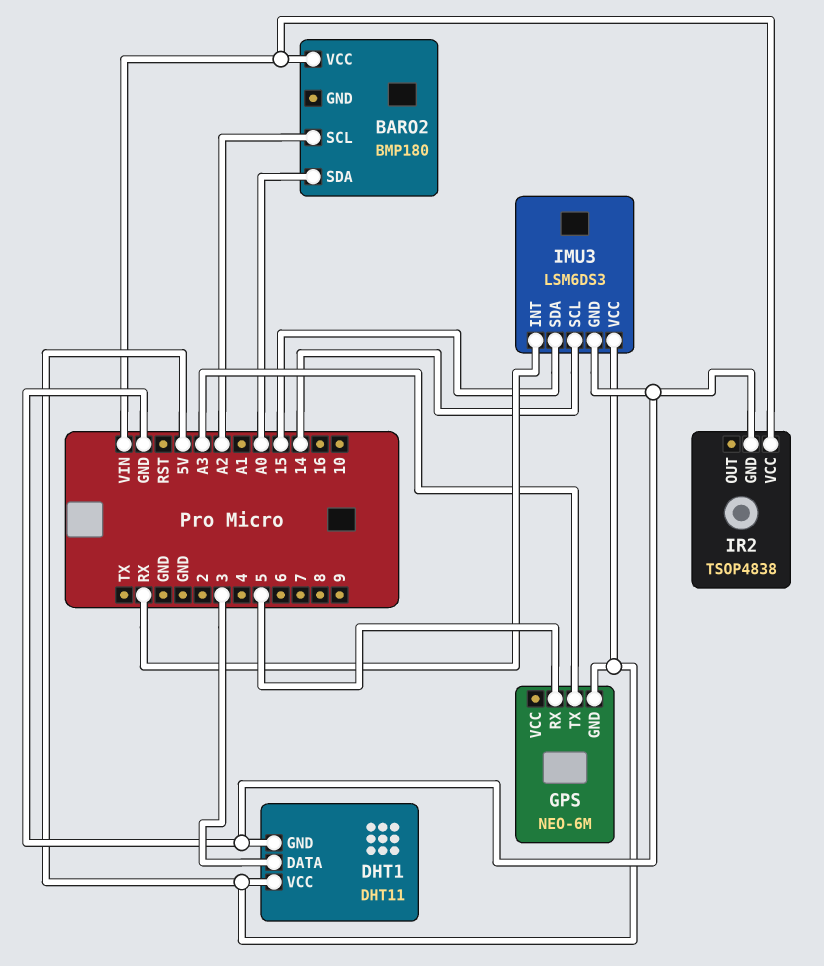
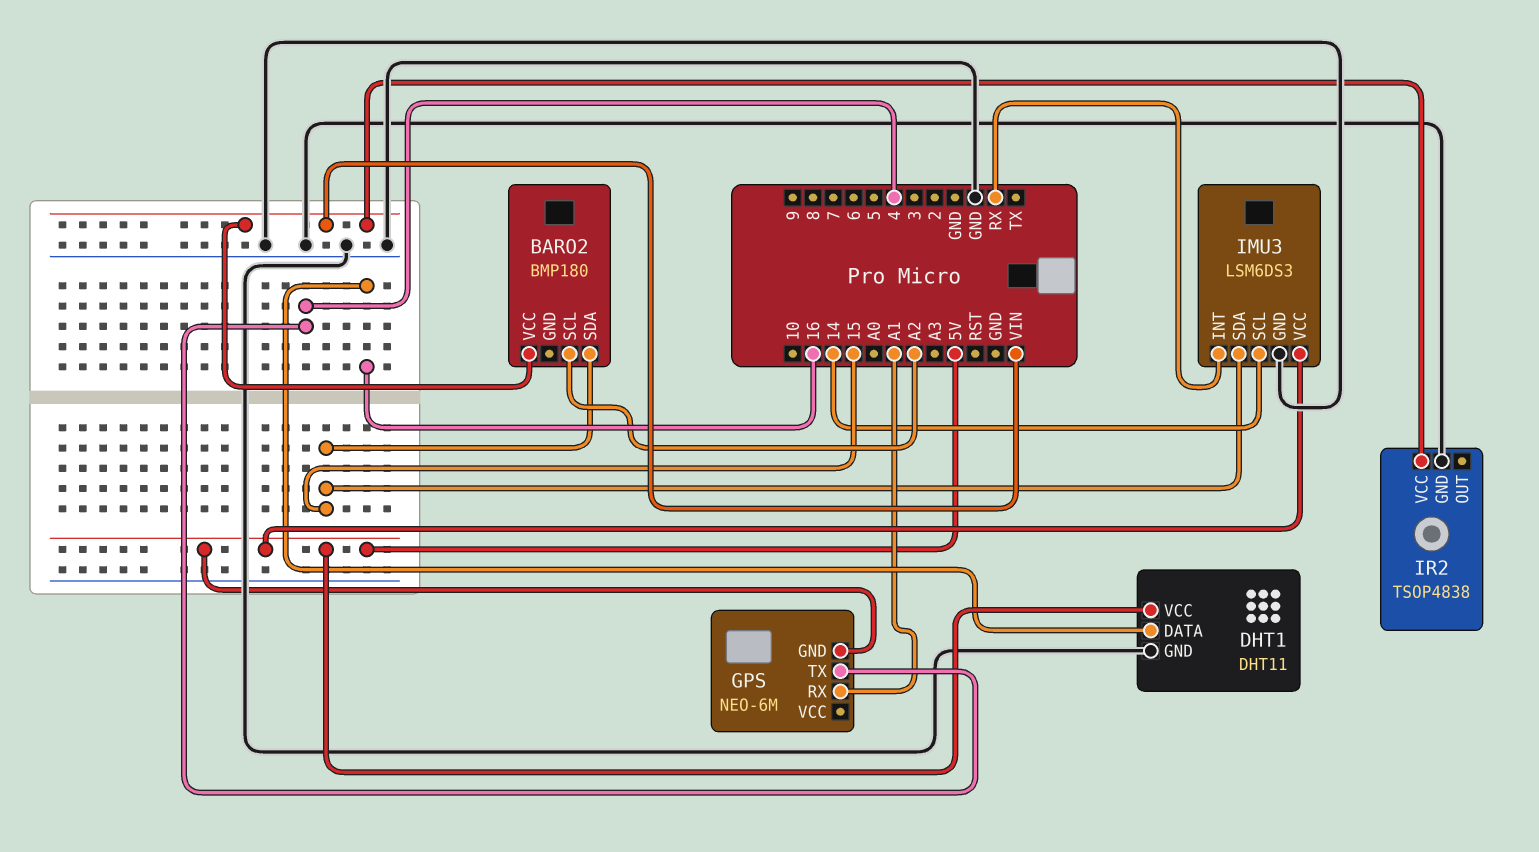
BARO2 pin SDA: A0 -> 15
DHT1 pin DATA: 3 -> 16
GPS pin RX: 5 -> A1
GPS pin TX: A3 -> 4

